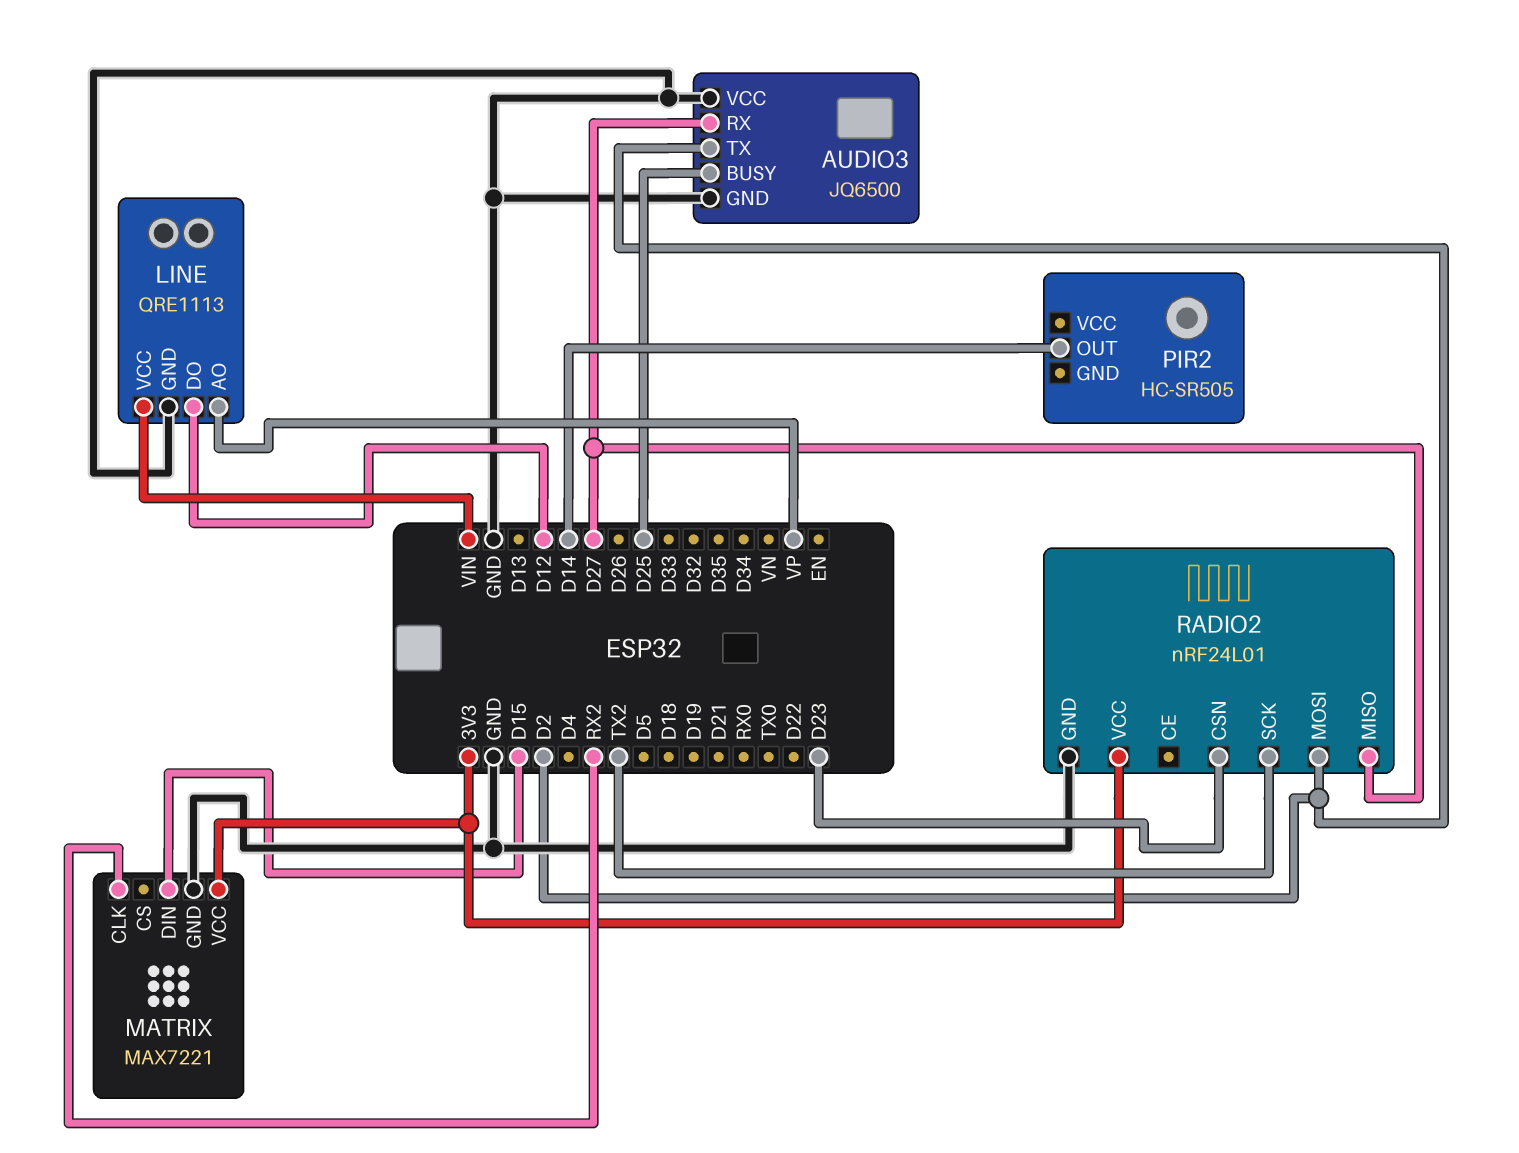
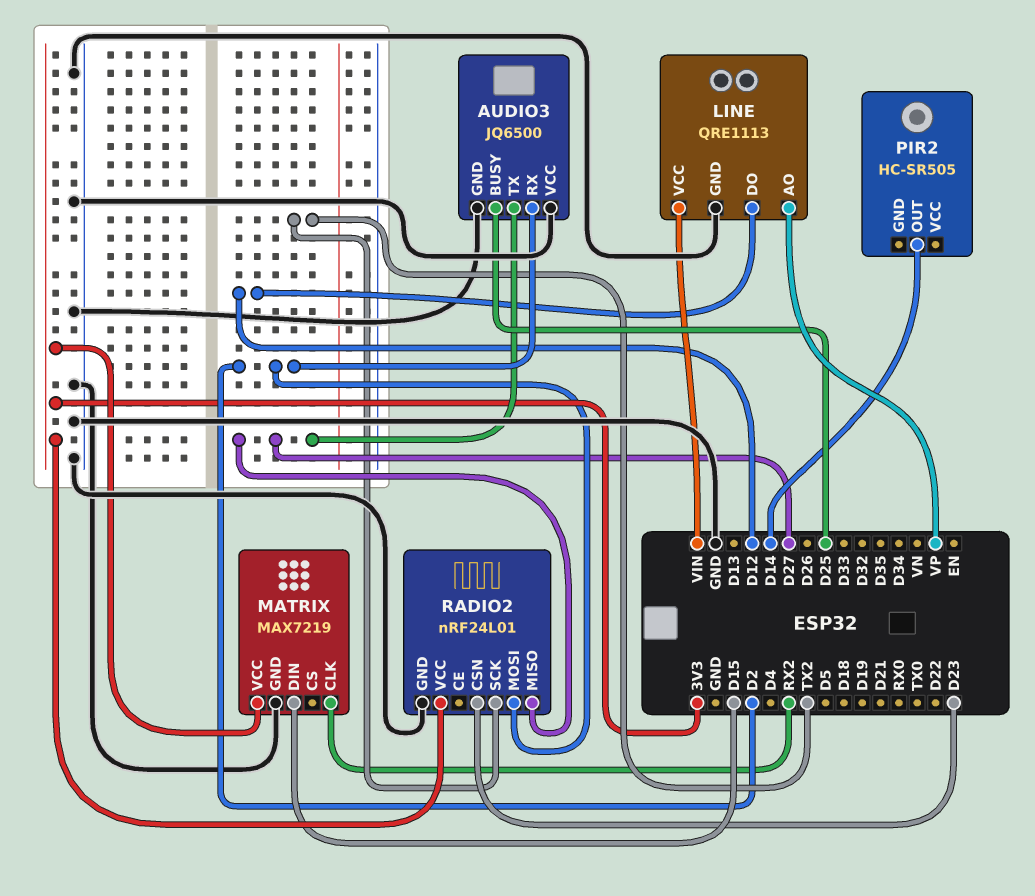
AUDIO3 pin RX: D27 -> D2
AUDIO3 pin TX: D2 -> D27
MATRIX: MAX7221 -> MAX7219

